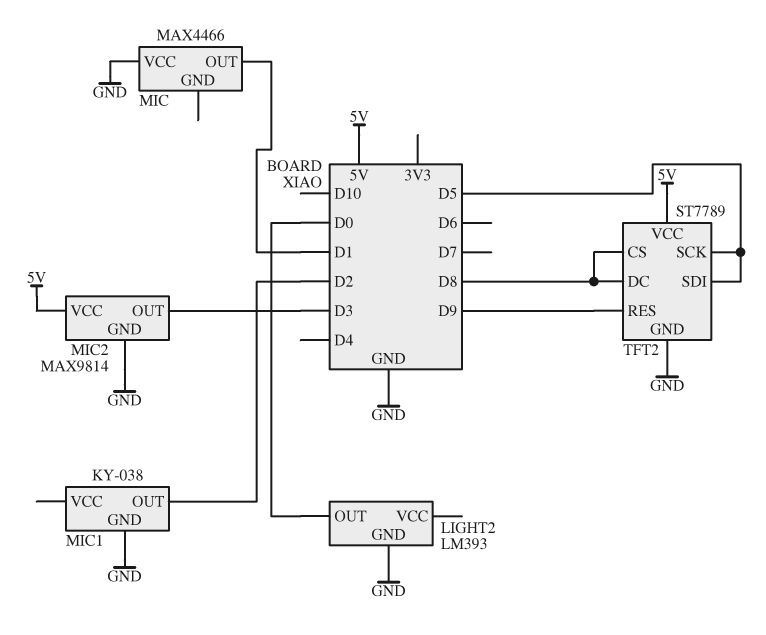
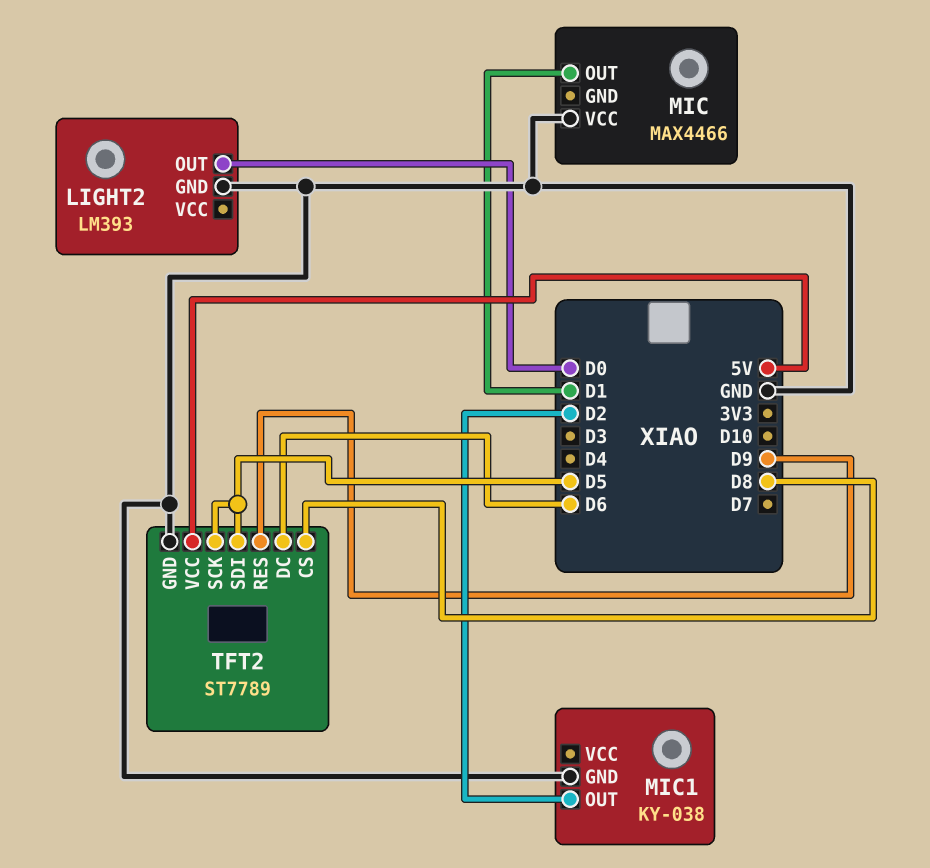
MIC2: MAX9814 -> none
MIC2 pin GND: GND -> none
MIC2 pin OUT: D3 -> none
MIC2 pin VCC: 5V -> none
TFT2 pin DC: D8 -> D6

